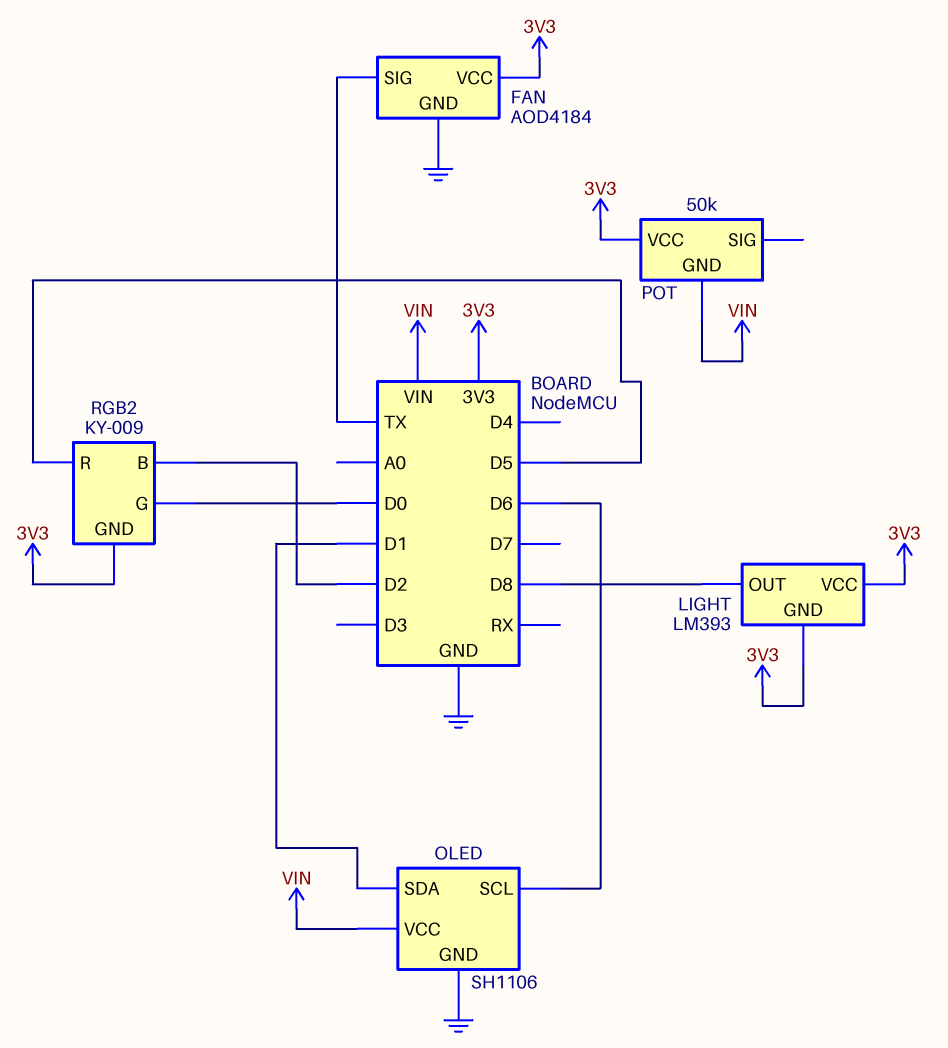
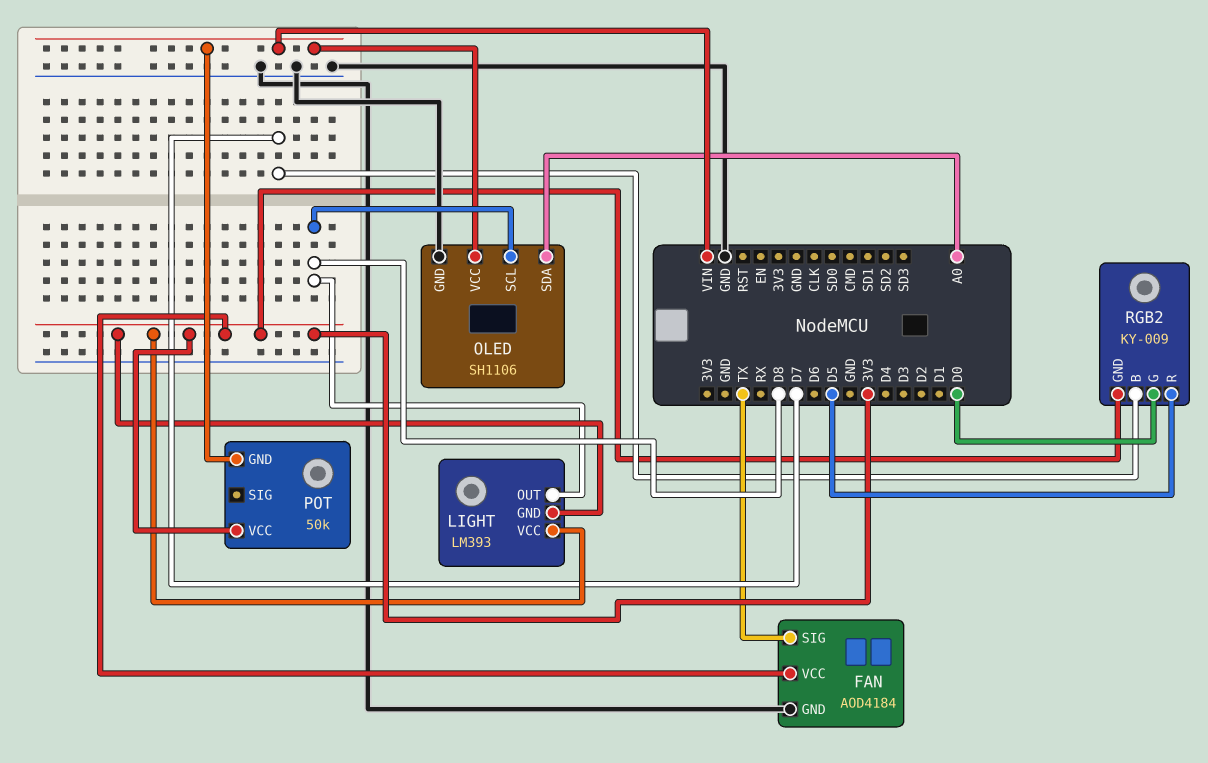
OLED pin SCL: D6 -> D8
OLED pin SDA: D1 -> A0
RGB2 pin B: D2 -> D7

